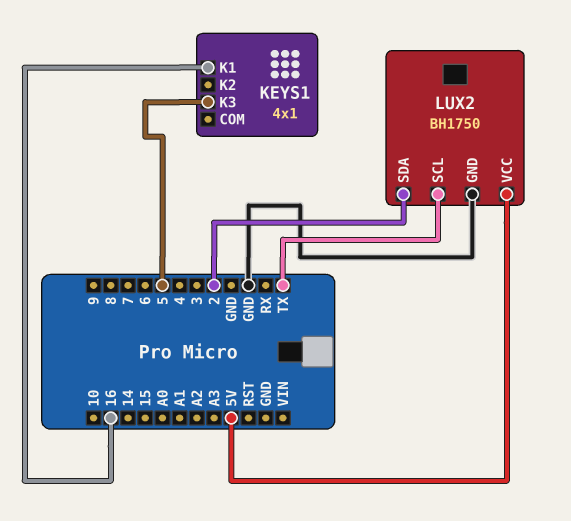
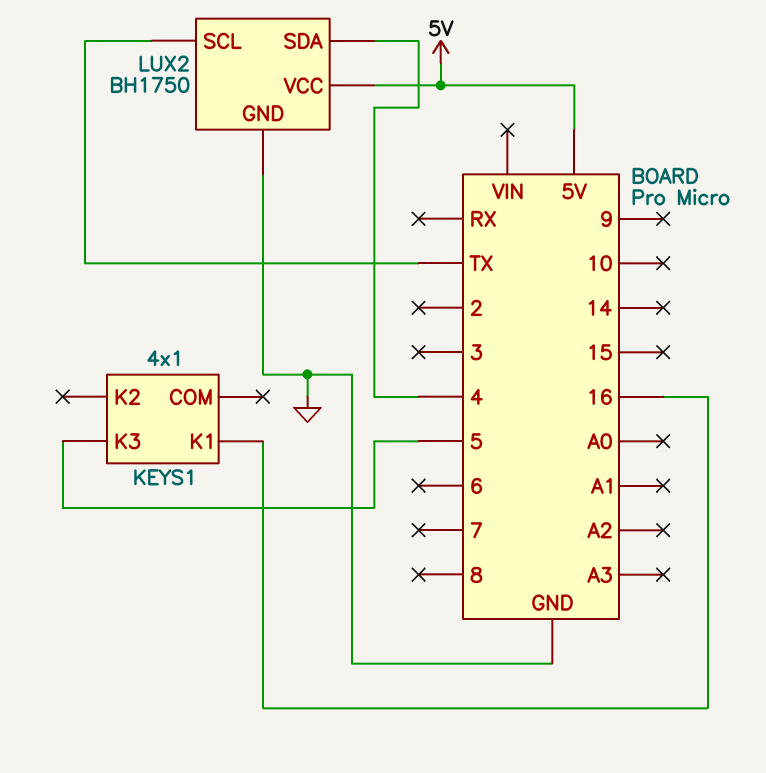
LUX2 pin SDA: 2 -> 4

